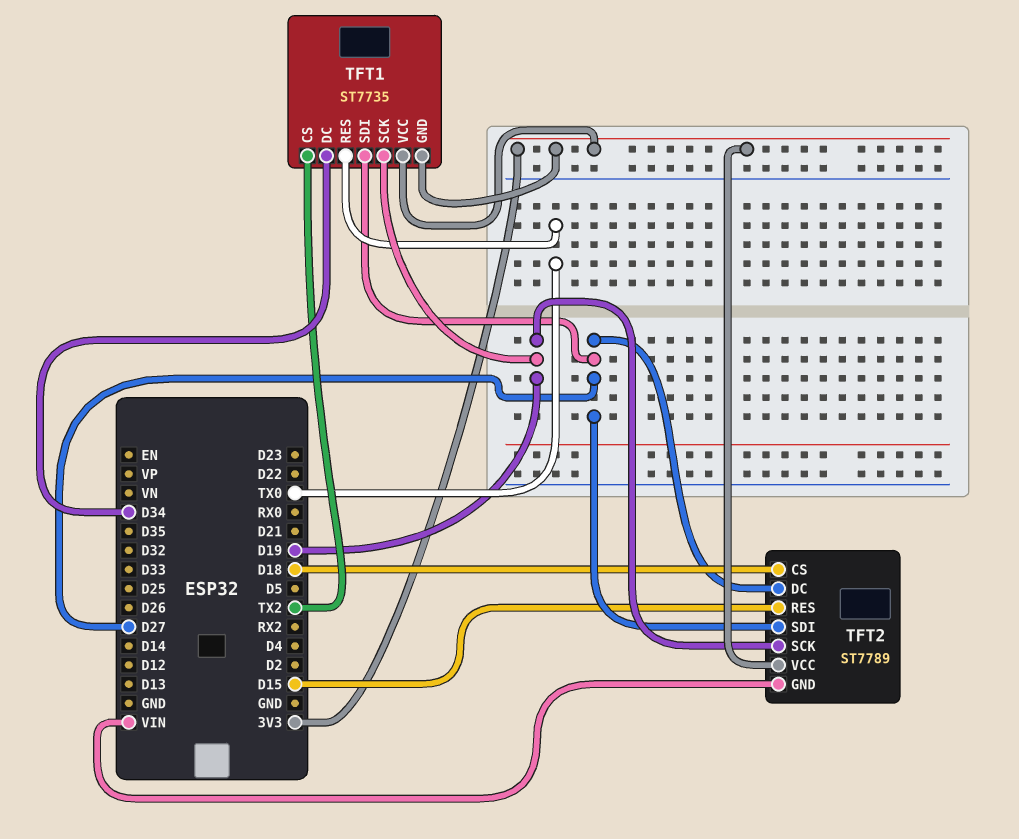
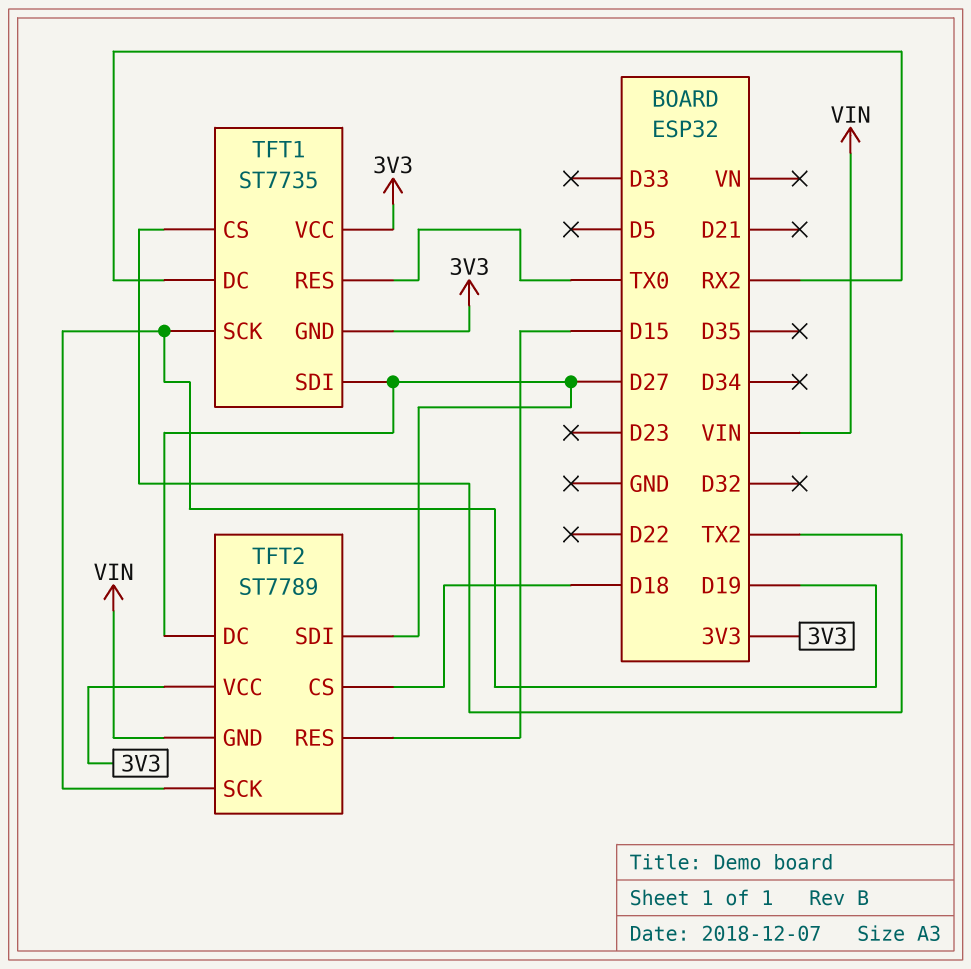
TFT1 pin DC: D34 -> RX2

